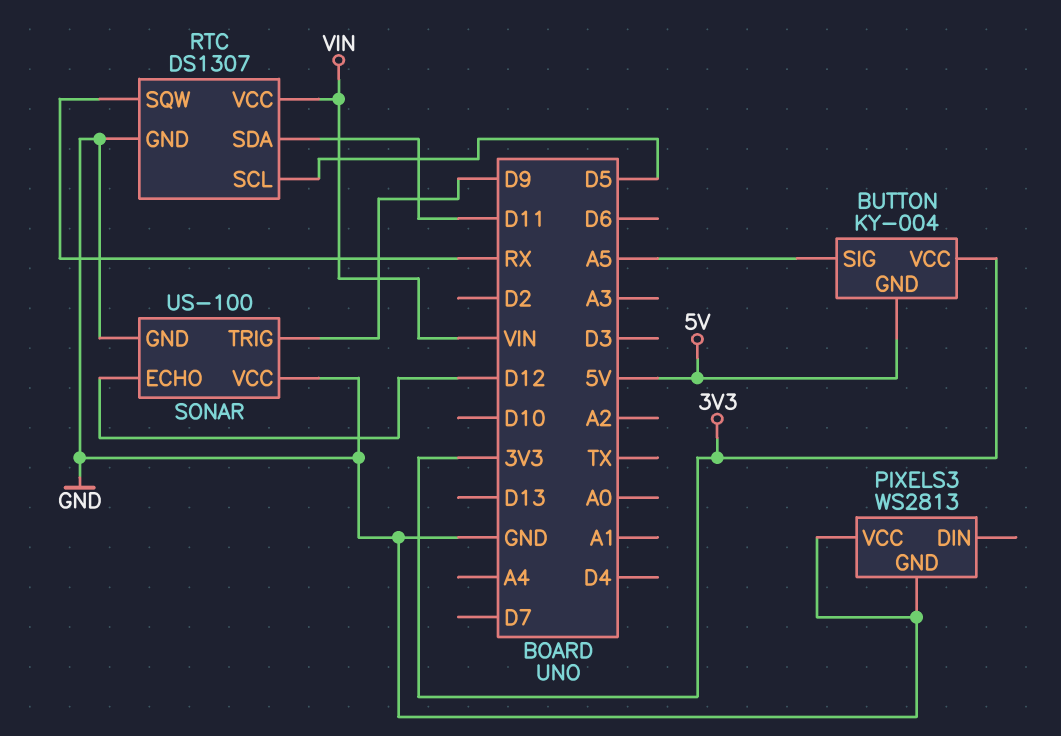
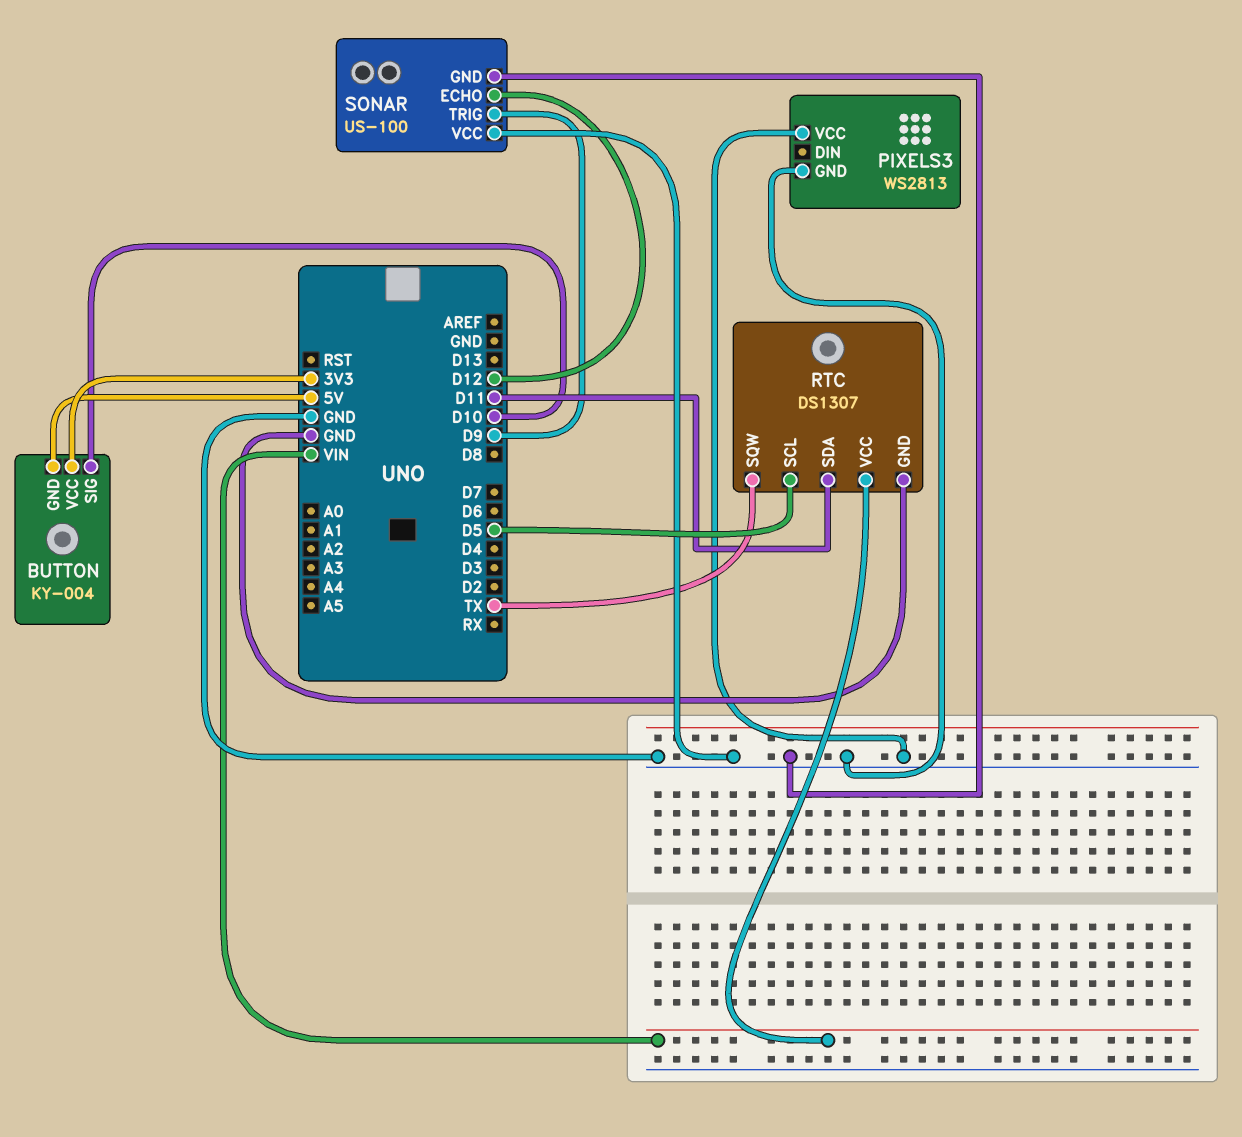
BUTTON pin SIG: A5 -> D10
RTC pin SQW: RX -> TX

